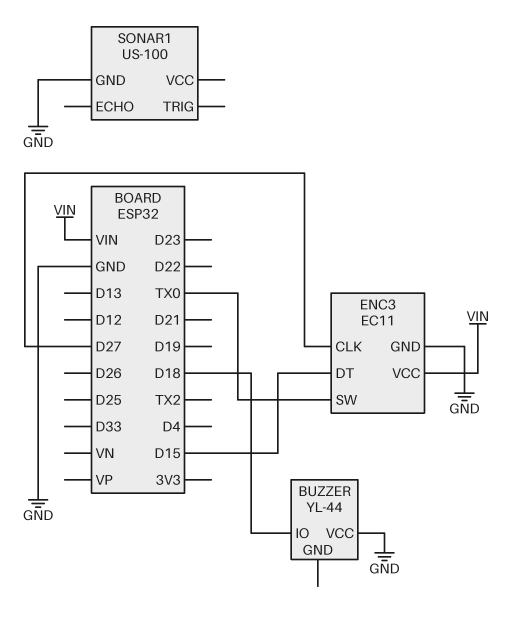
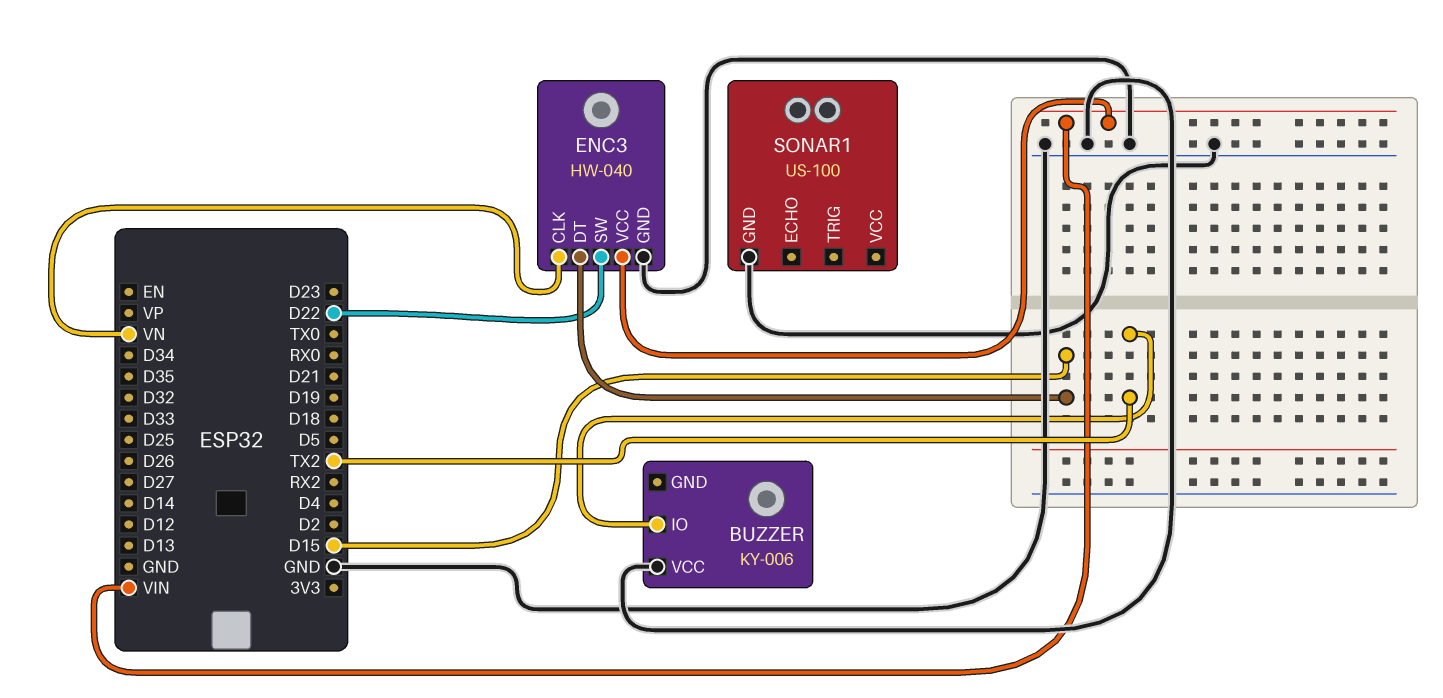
BUZZER: YL-44 -> KY-006
BUZZER pin IO: D18 -> TX2
ENC3: EC11 -> HW-040
ENC3 pin CLK: D27 -> VN
ENC3 pin SW: TX0 -> D22

